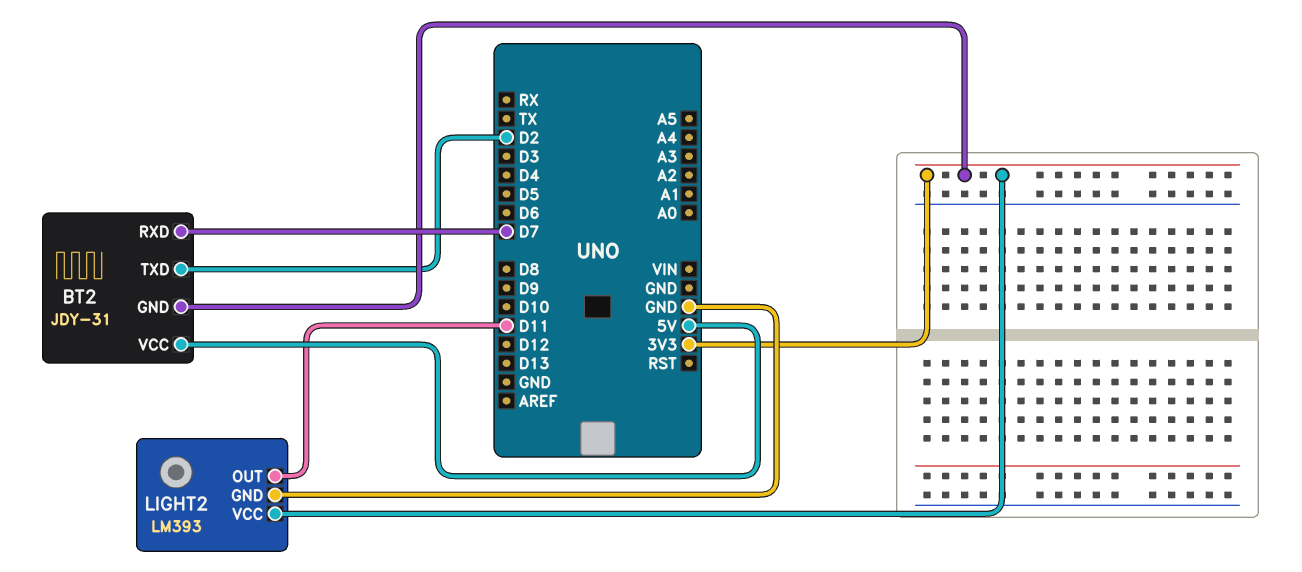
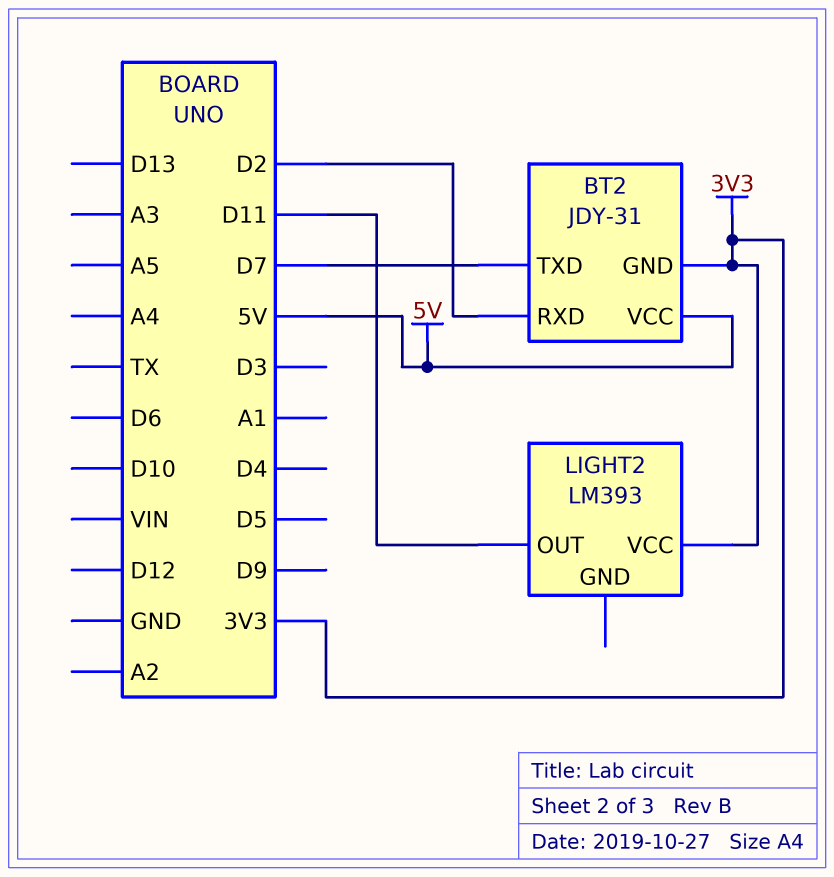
BT2 pin RXD: D7 -> D2
BT2 pin TXD: D2 -> D7
LIGHT2 pin GND: GND -> none

